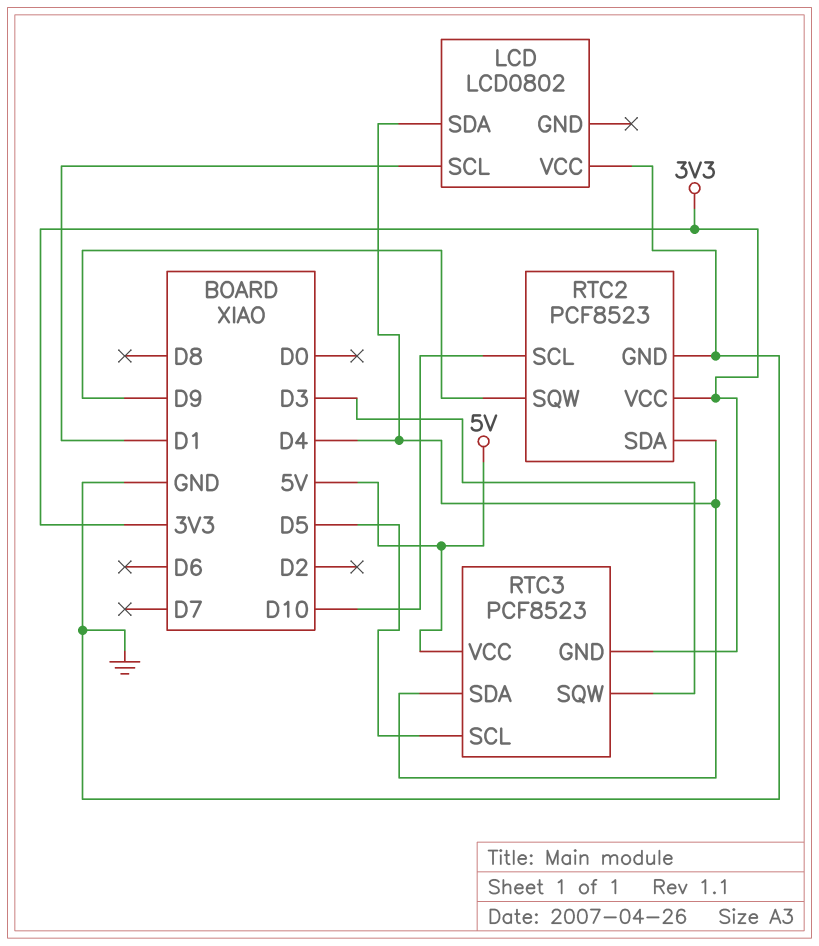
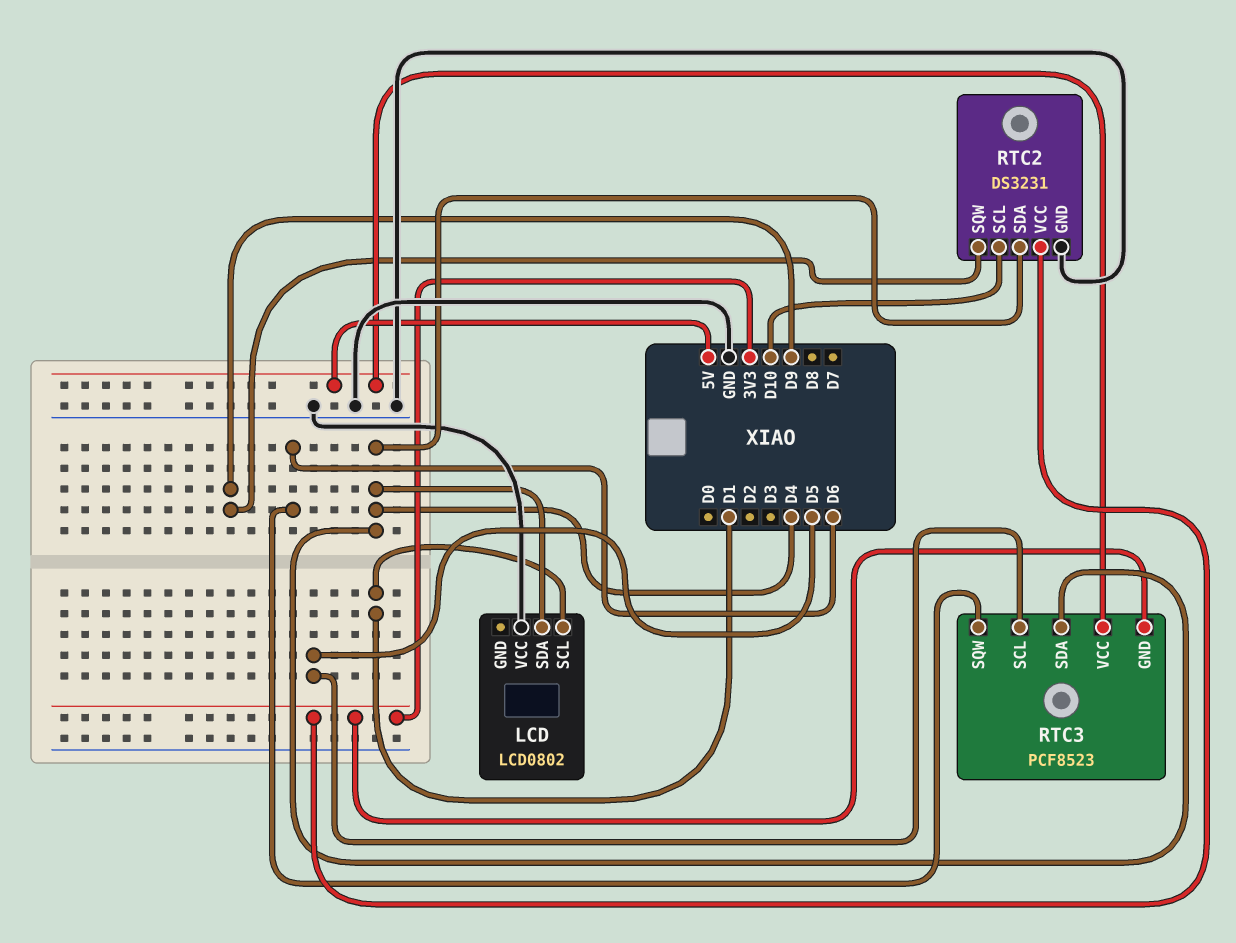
RTC2: PCF8523 -> DS3231
RTC3 pin SQW: D3 -> D6

